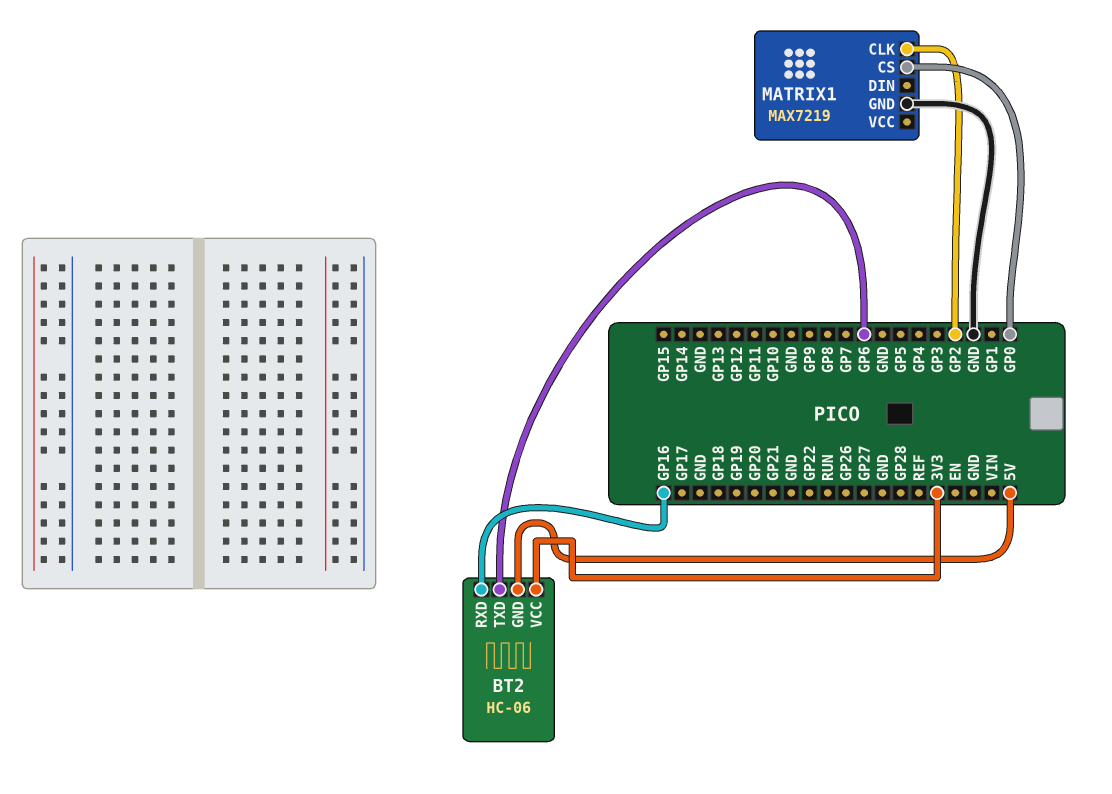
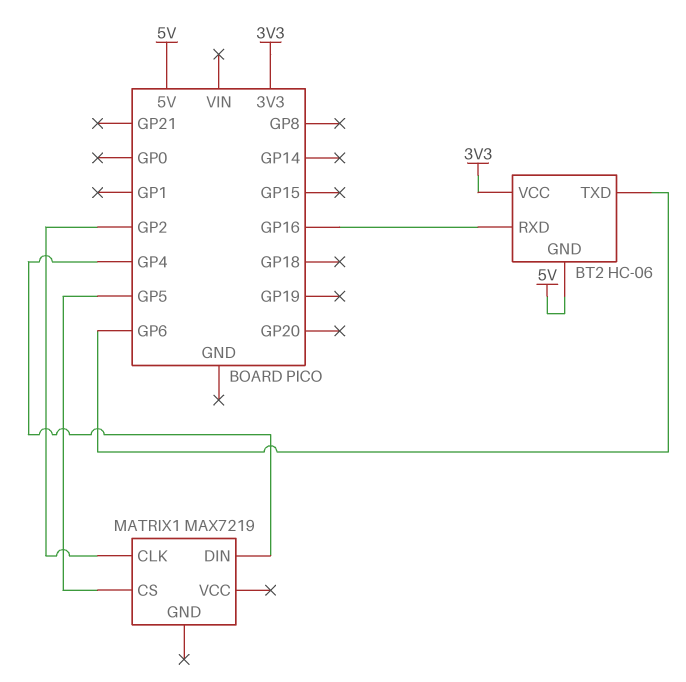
MATRIX1 pin CS: GP0 -> GP5
MATRIX1 pin DIN: none -> GP4
MATRIX1 pin GND: GND -> none

